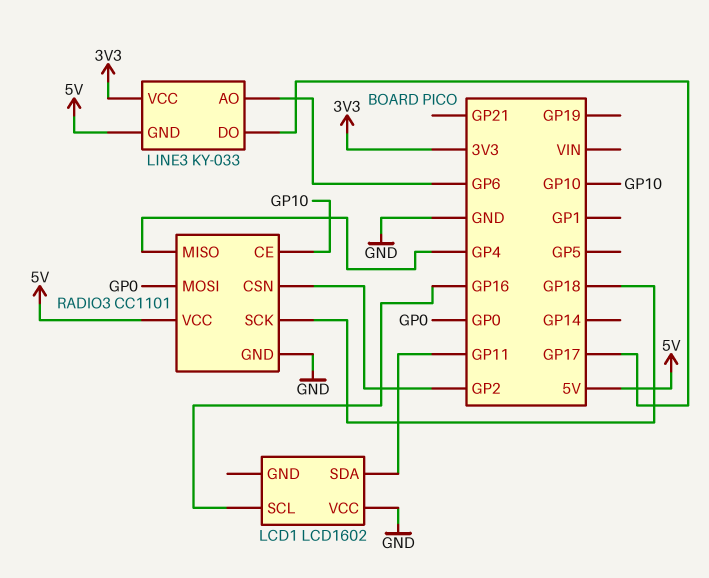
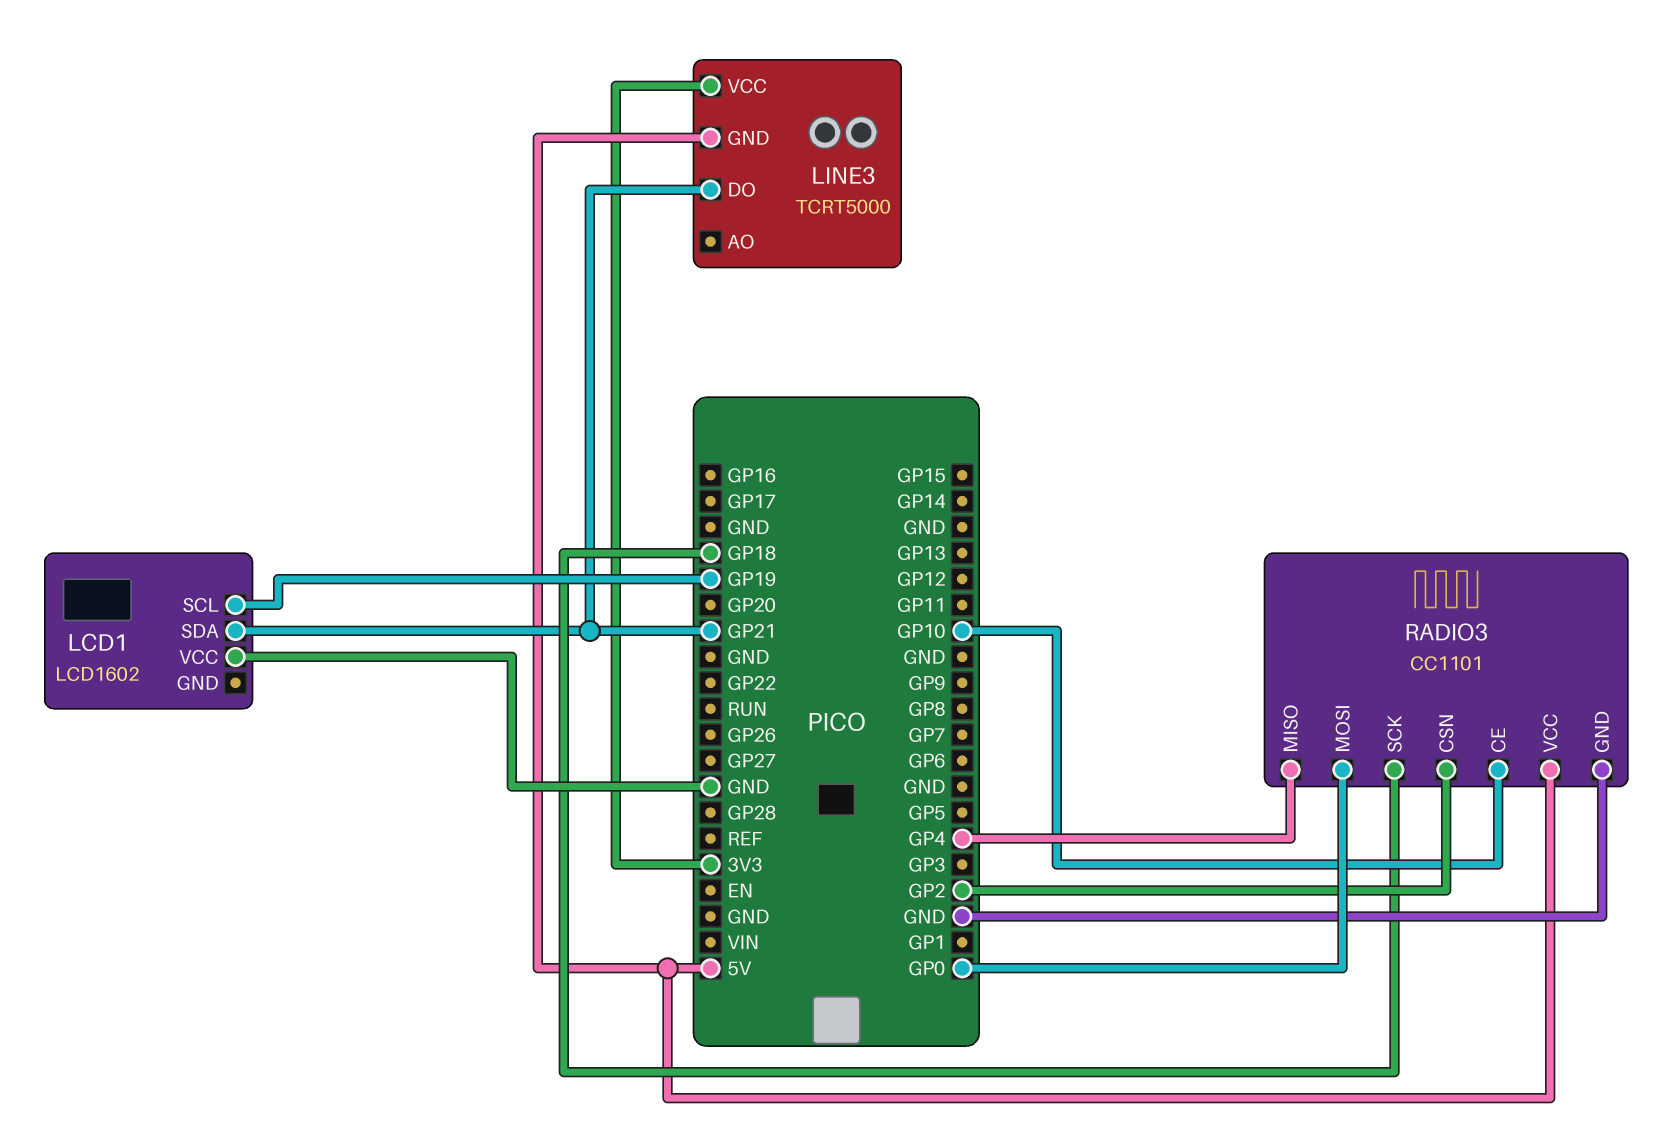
LCD1 pin SCL: GP16 -> GP19
LCD1 pin SDA: GP11 -> GP21
LINE3: KY-033 -> TCRT5000
LINE3 pin AO: GP6 -> none
LINE3 pin DO: GP17 -> GP21

